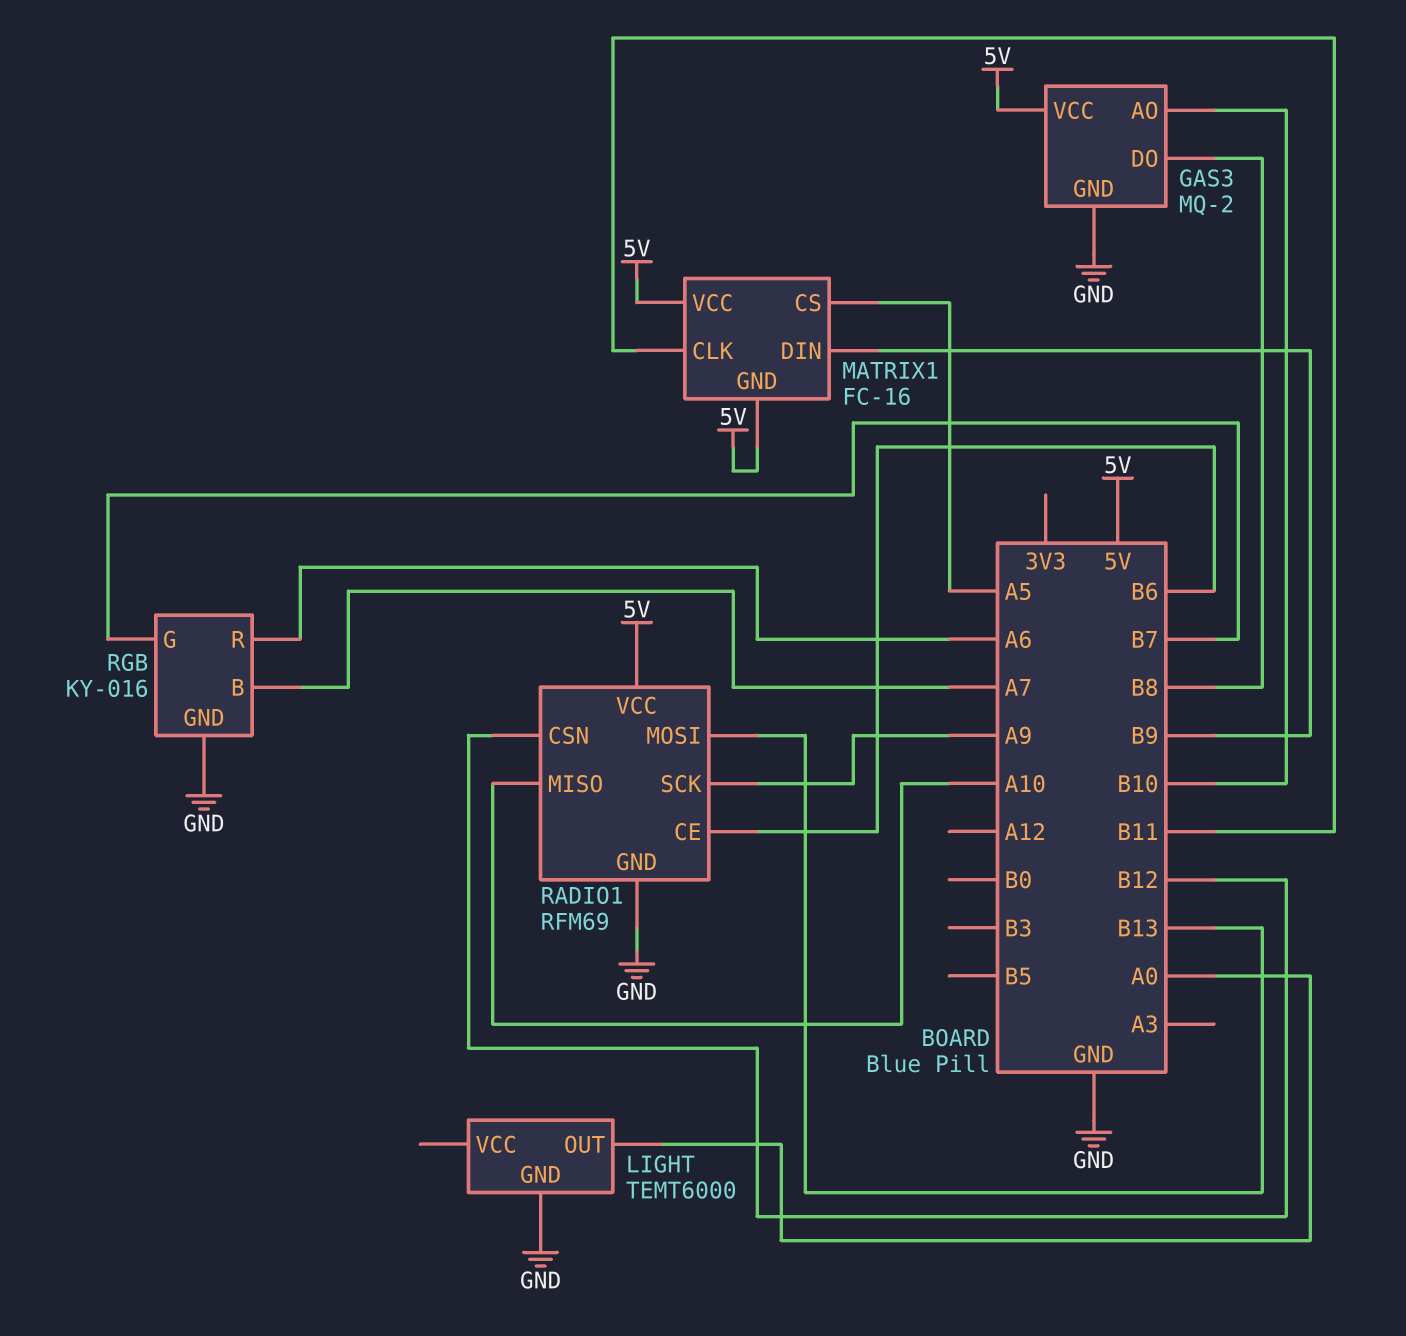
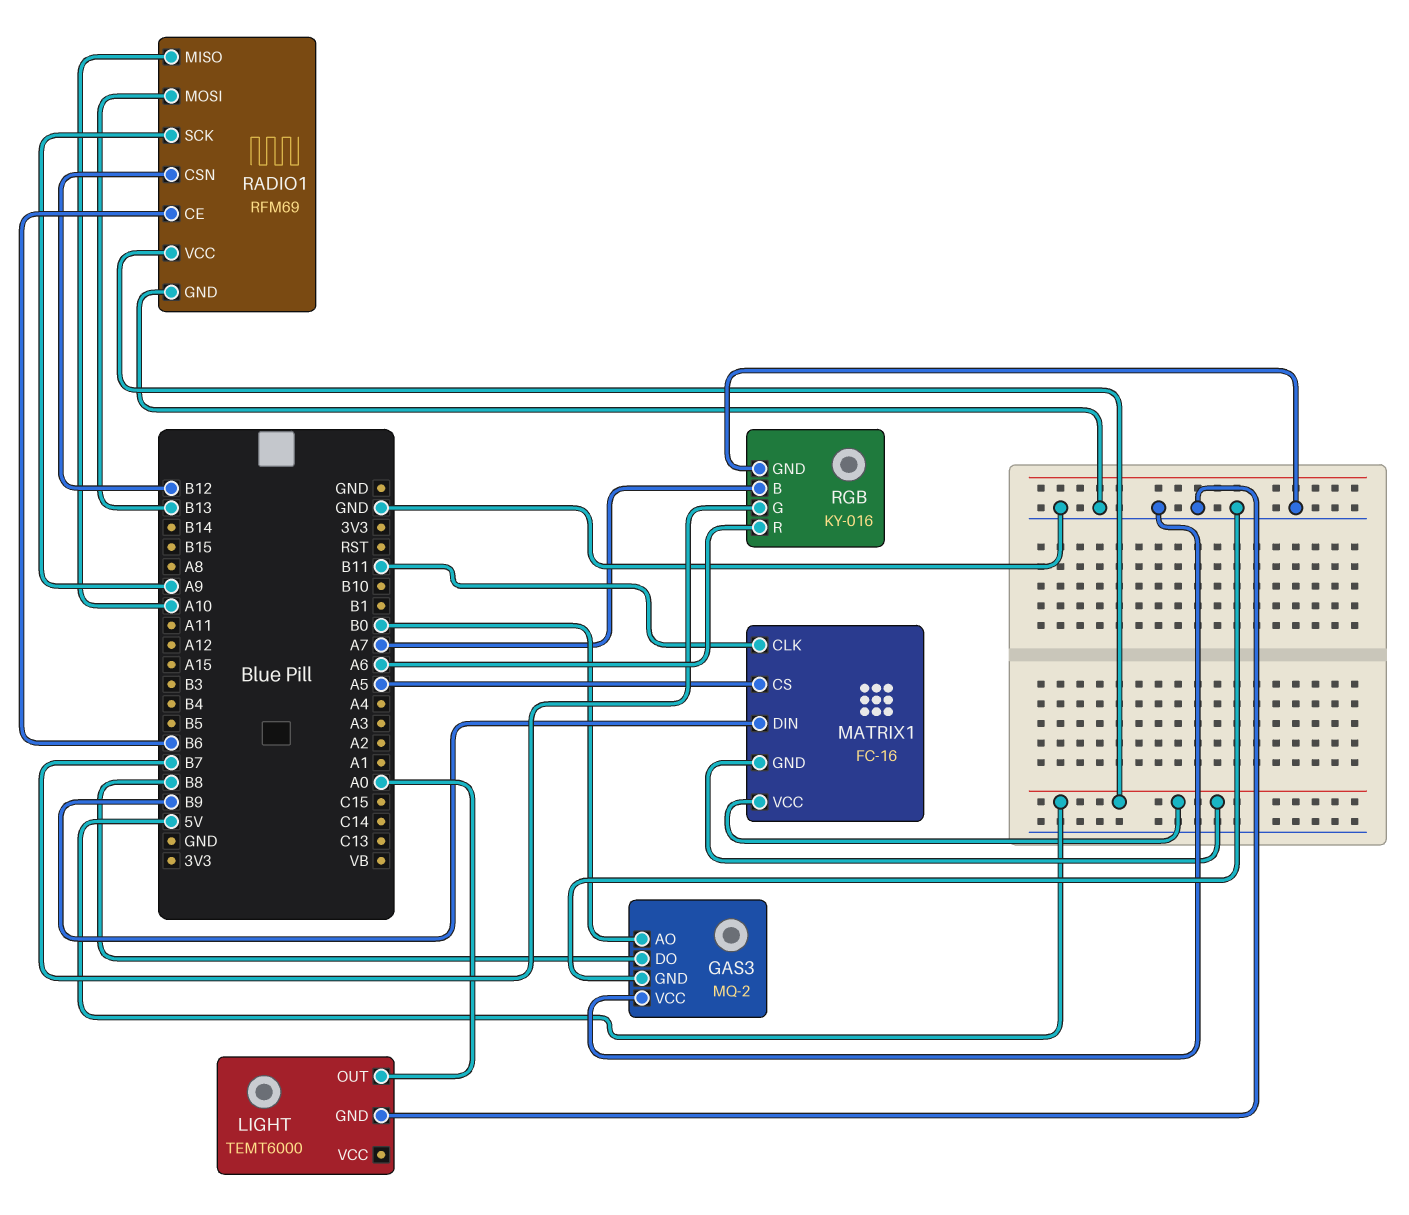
GAS3 pin AO: B10 -> B0
GAS3 pin VCC: 5V -> GND

